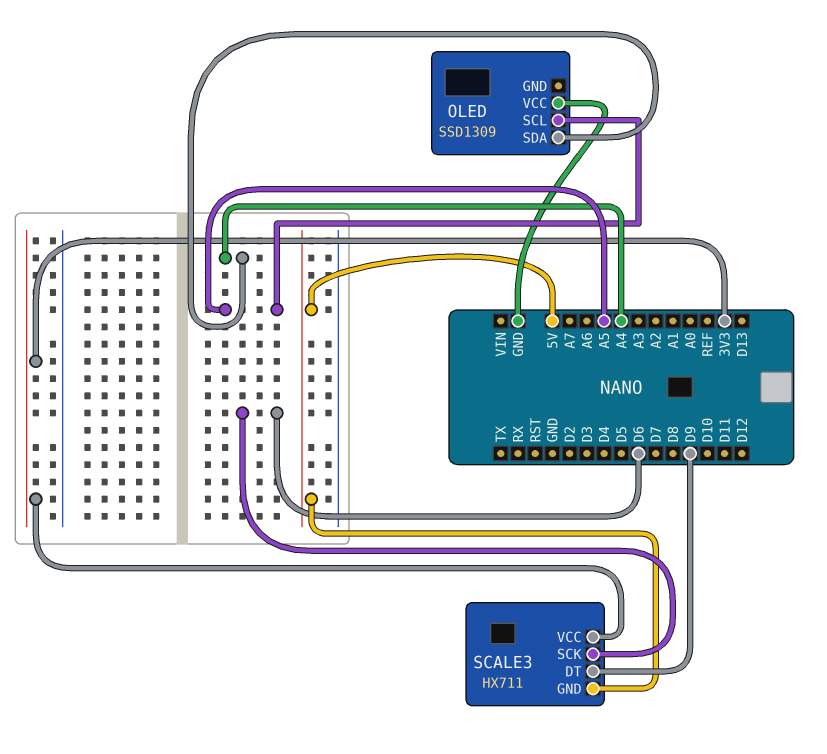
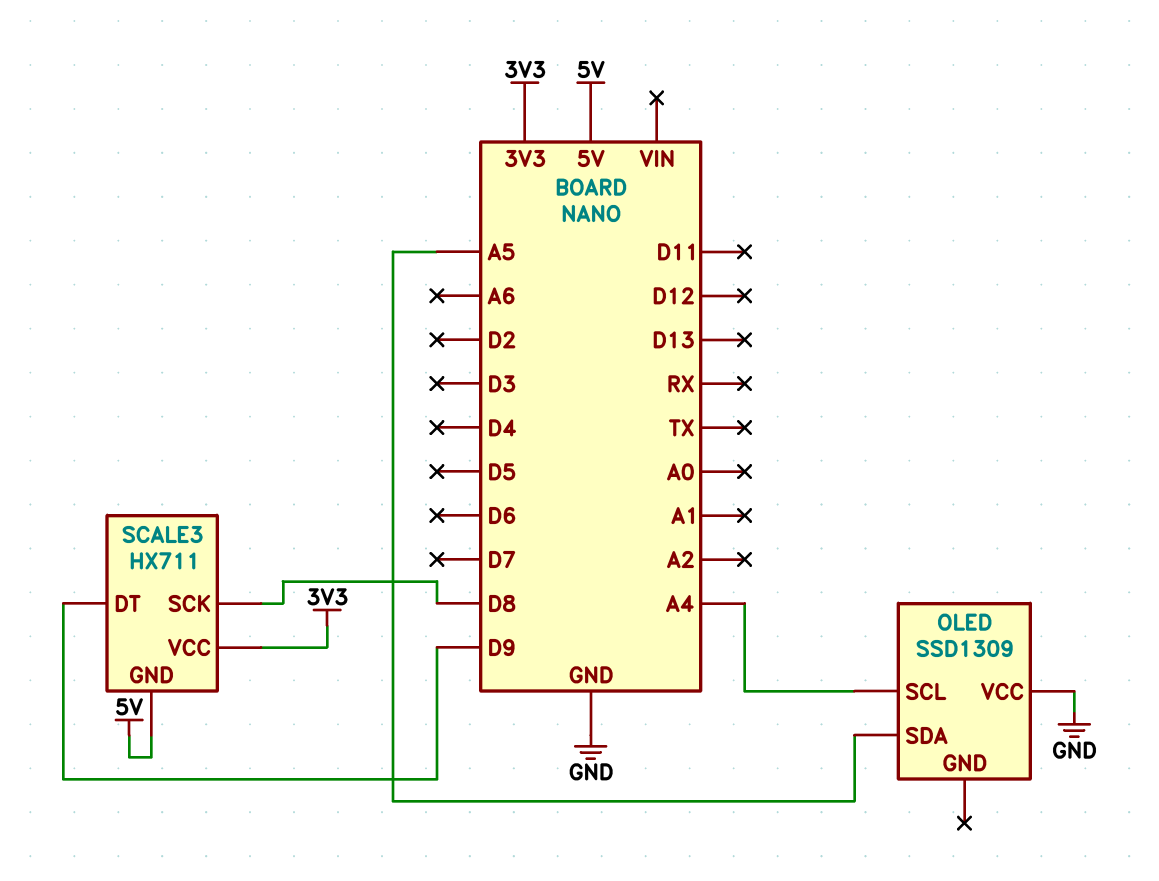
OLED pin SCL: A5 -> A4
OLED pin SDA: A4 -> A5
SCALE3 pin SCK: D6 -> D8

